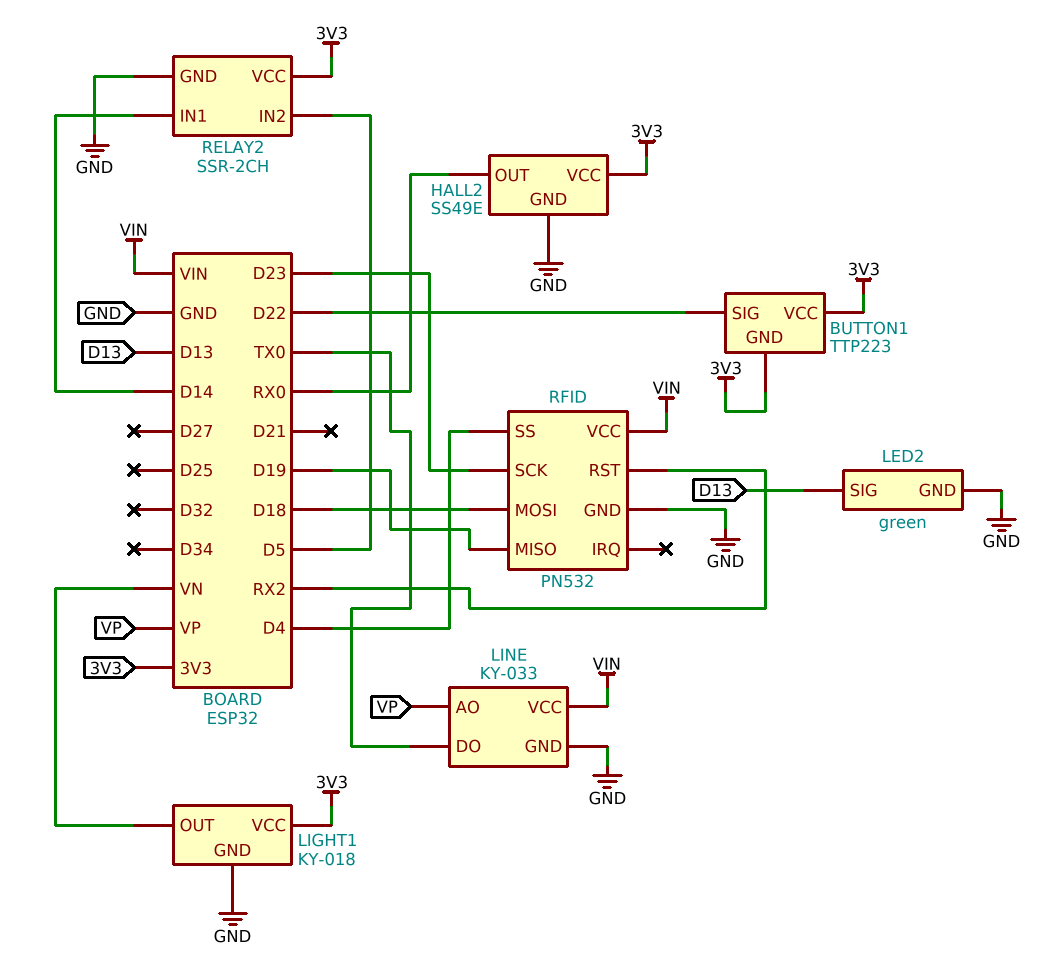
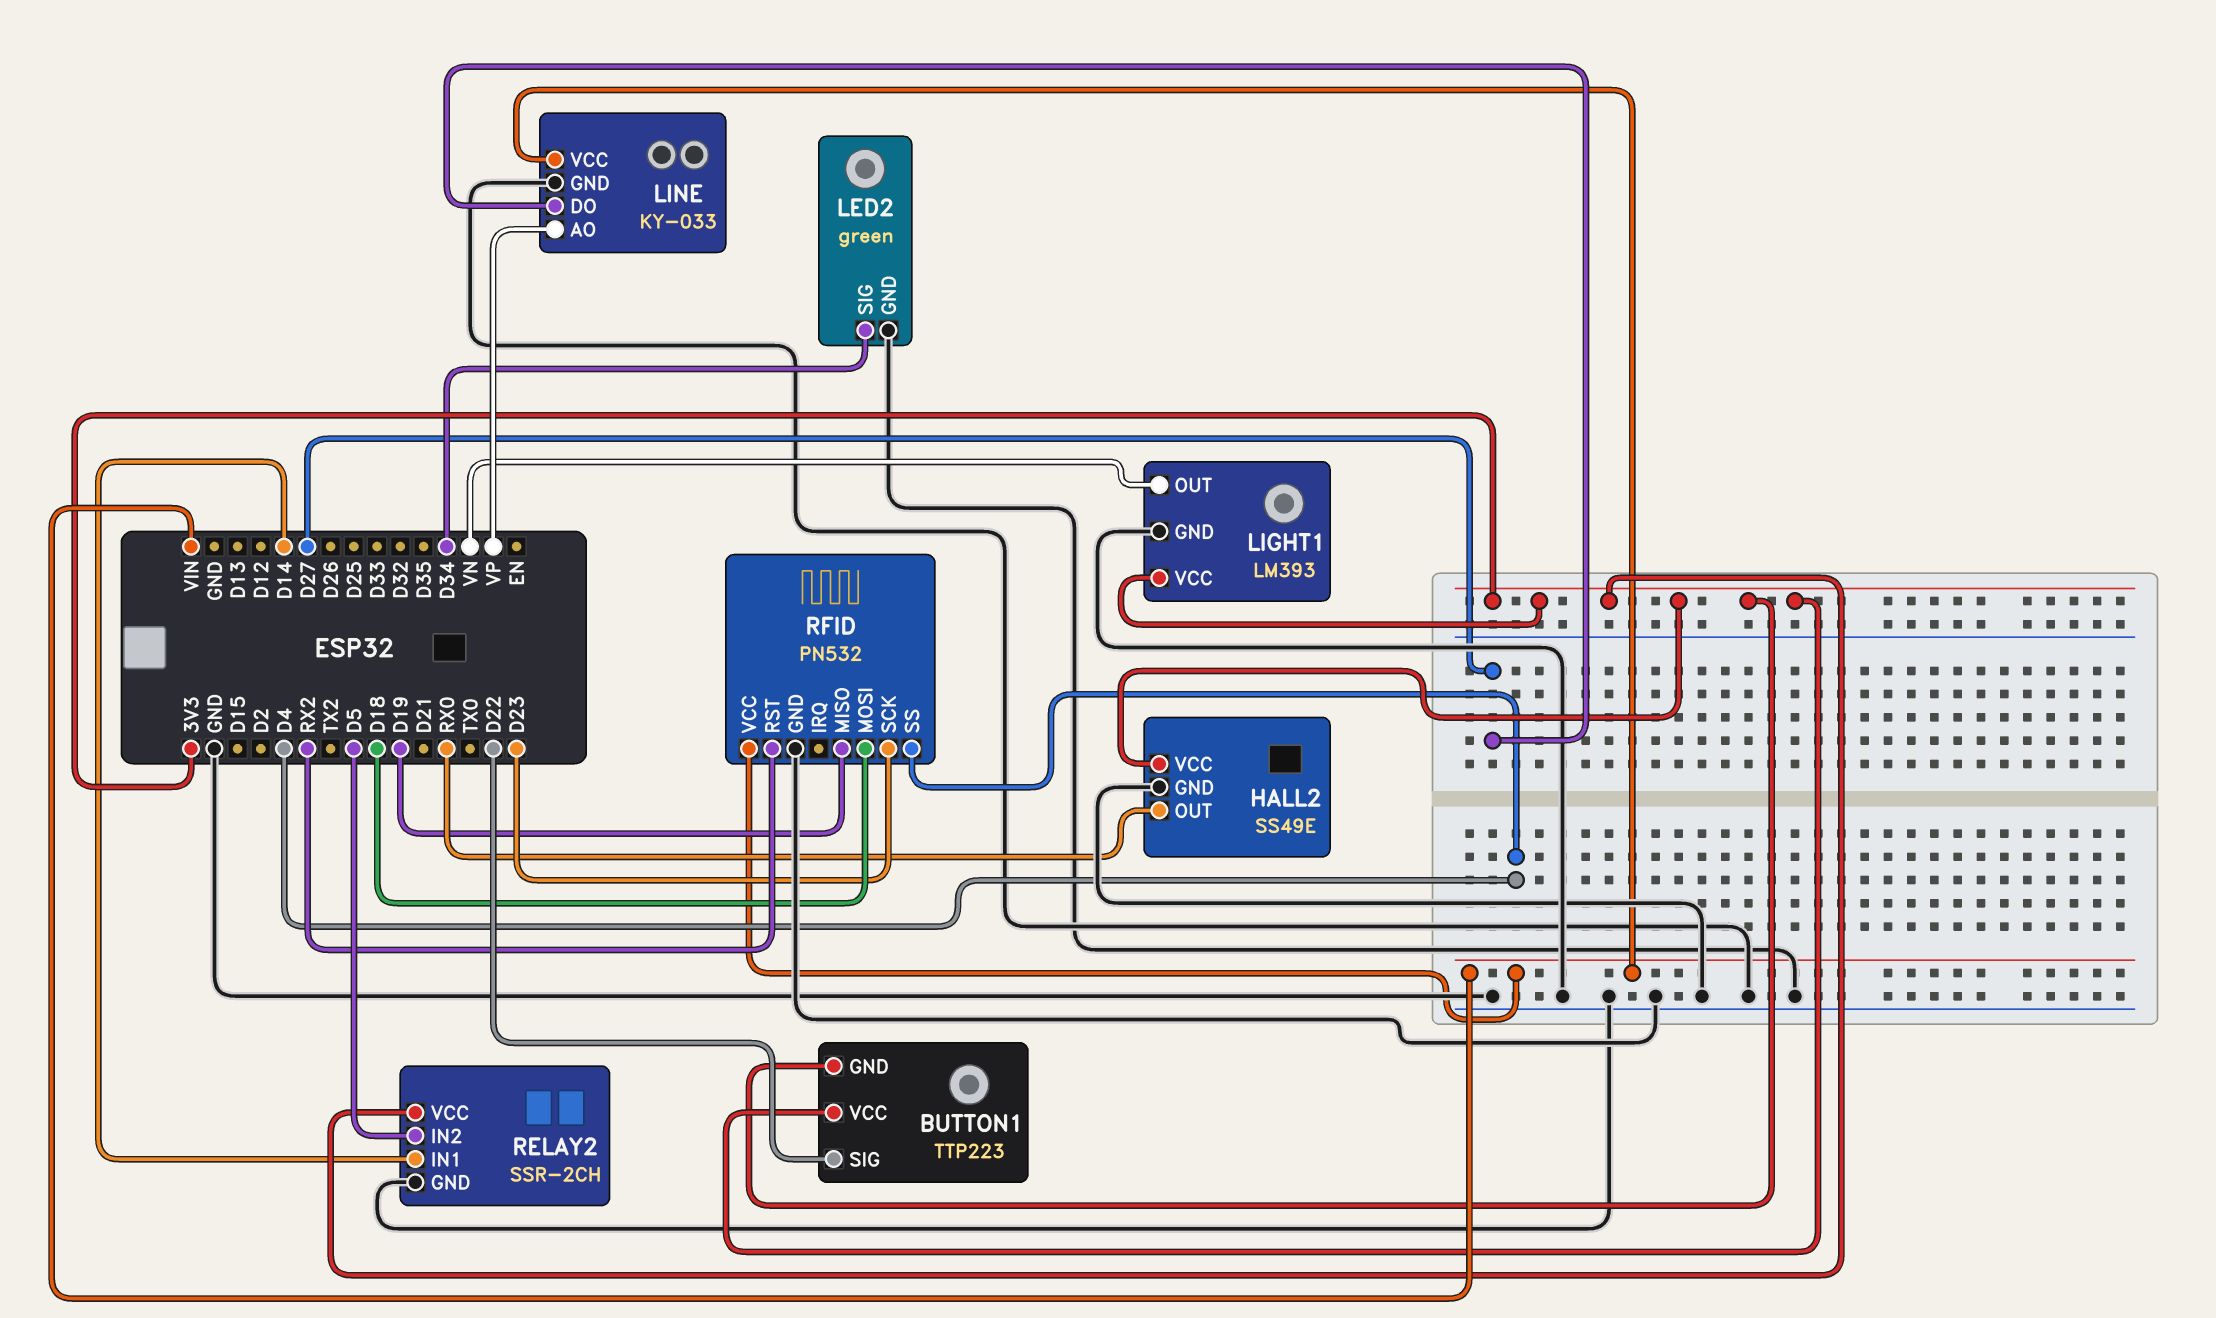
LED2 pin SIG: D13 -> D34
LIGHT1: KY-018 -> LM393
LINE pin DO: TX0 -> D27

